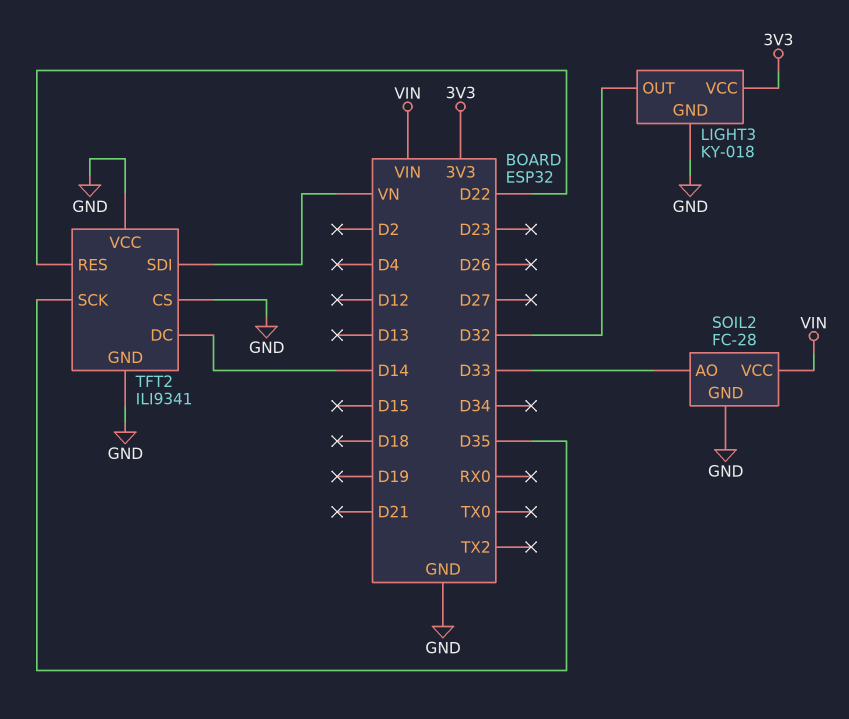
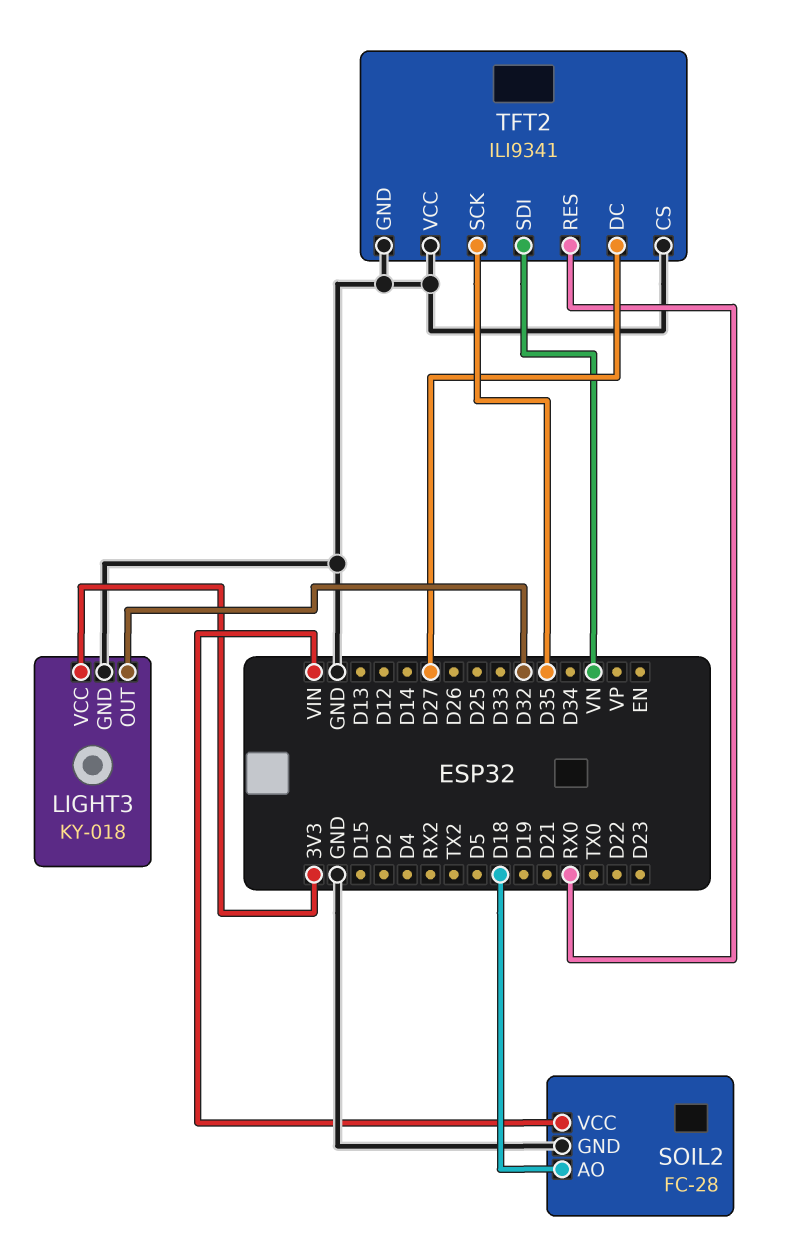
SOIL2 pin AO: D33 -> D18
TFT2 pin DC: D14 -> D27
TFT2 pin RES: D22 -> RX0

